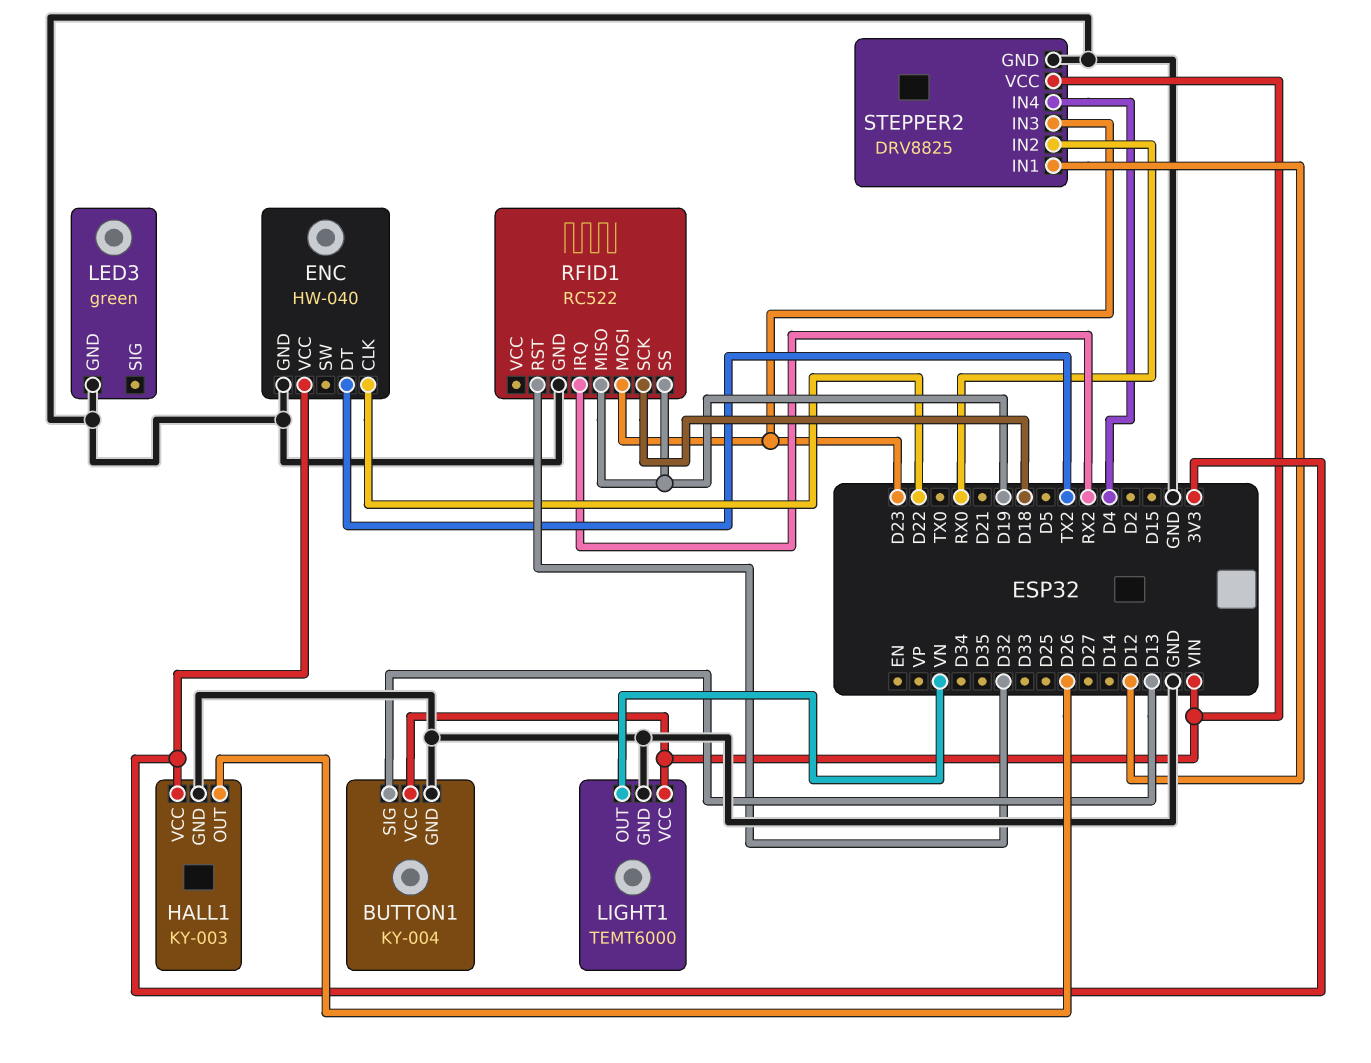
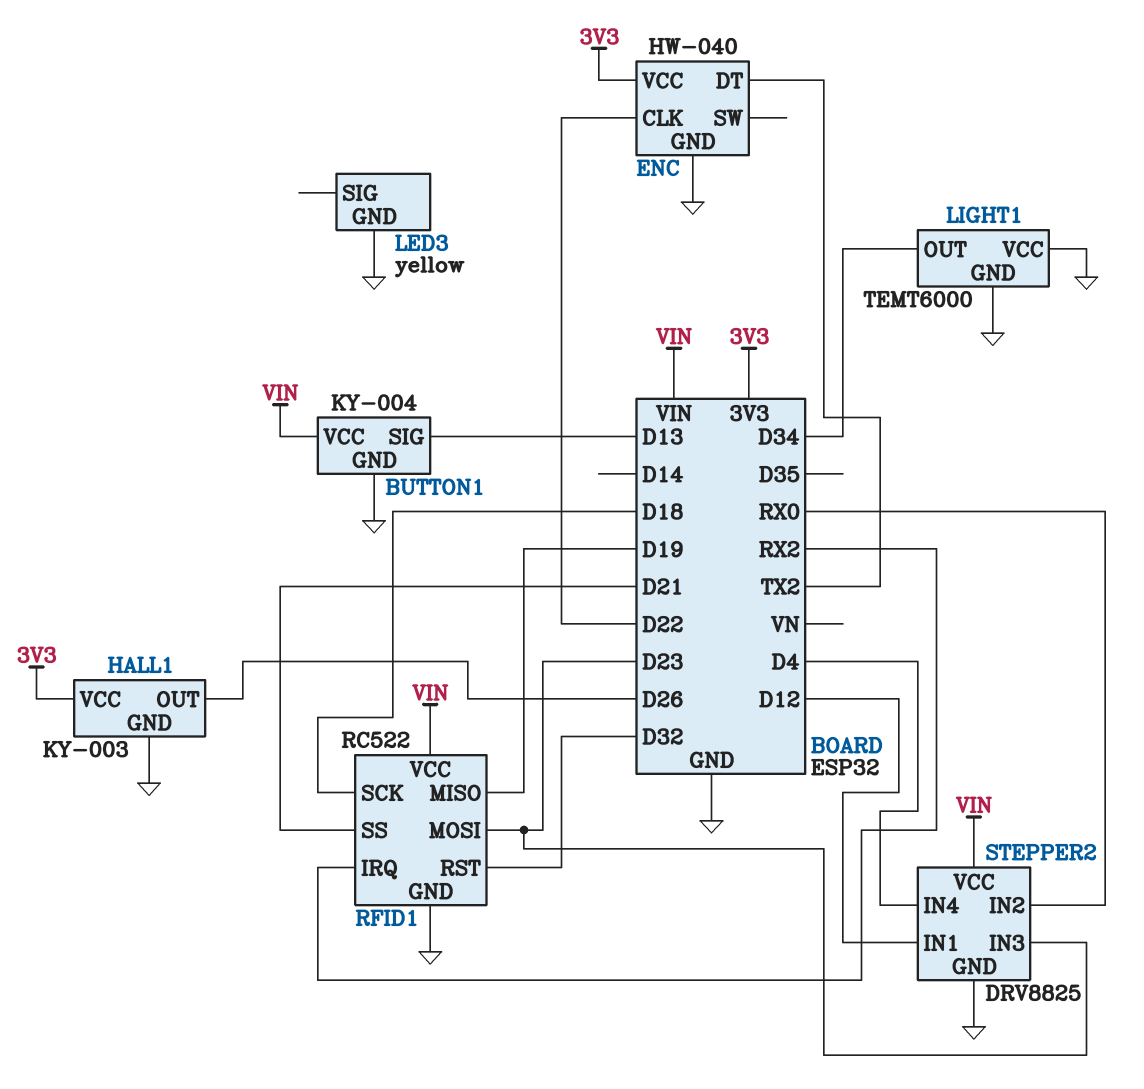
LED3: green -> yellow
LIGHT1 pin OUT: VN -> D34
LIGHT1 pin VCC: VIN -> GND
RFID1 pin SS: D19 -> D21
RFID1 pin VCC: none -> VIN

